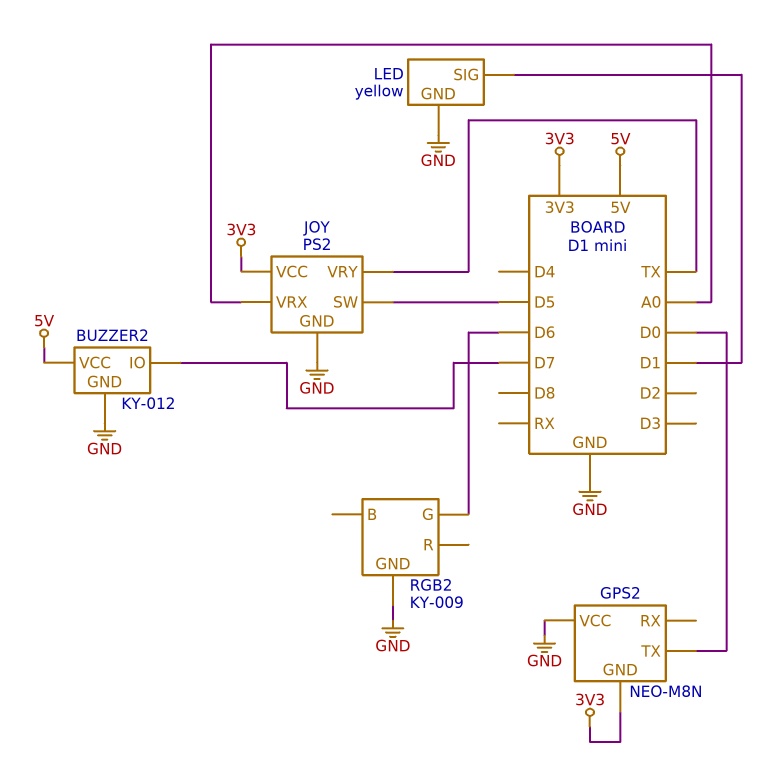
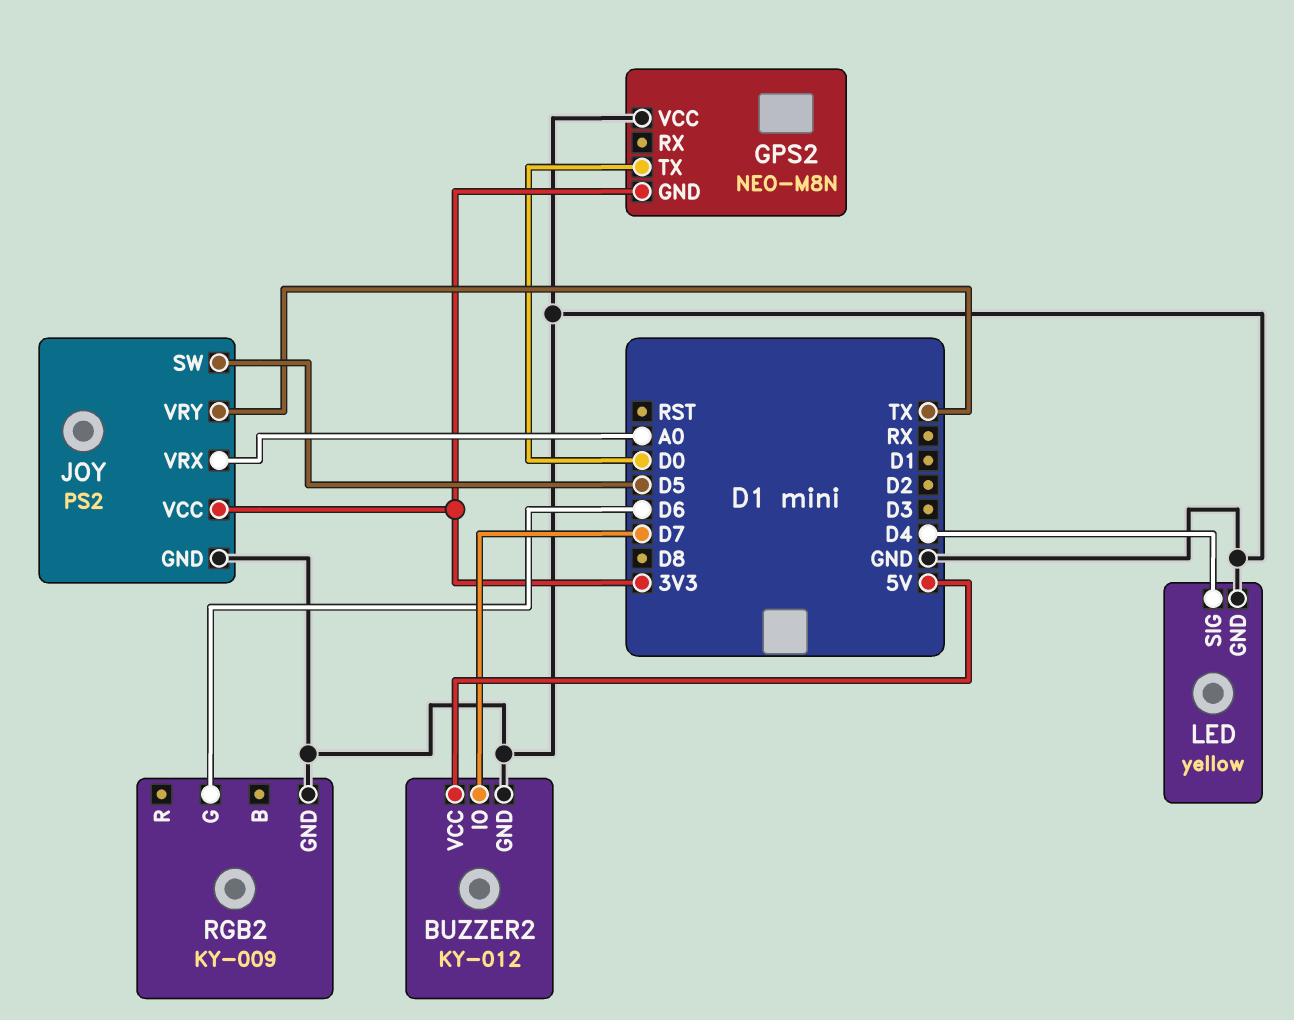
LED pin SIG: D1 -> D4

